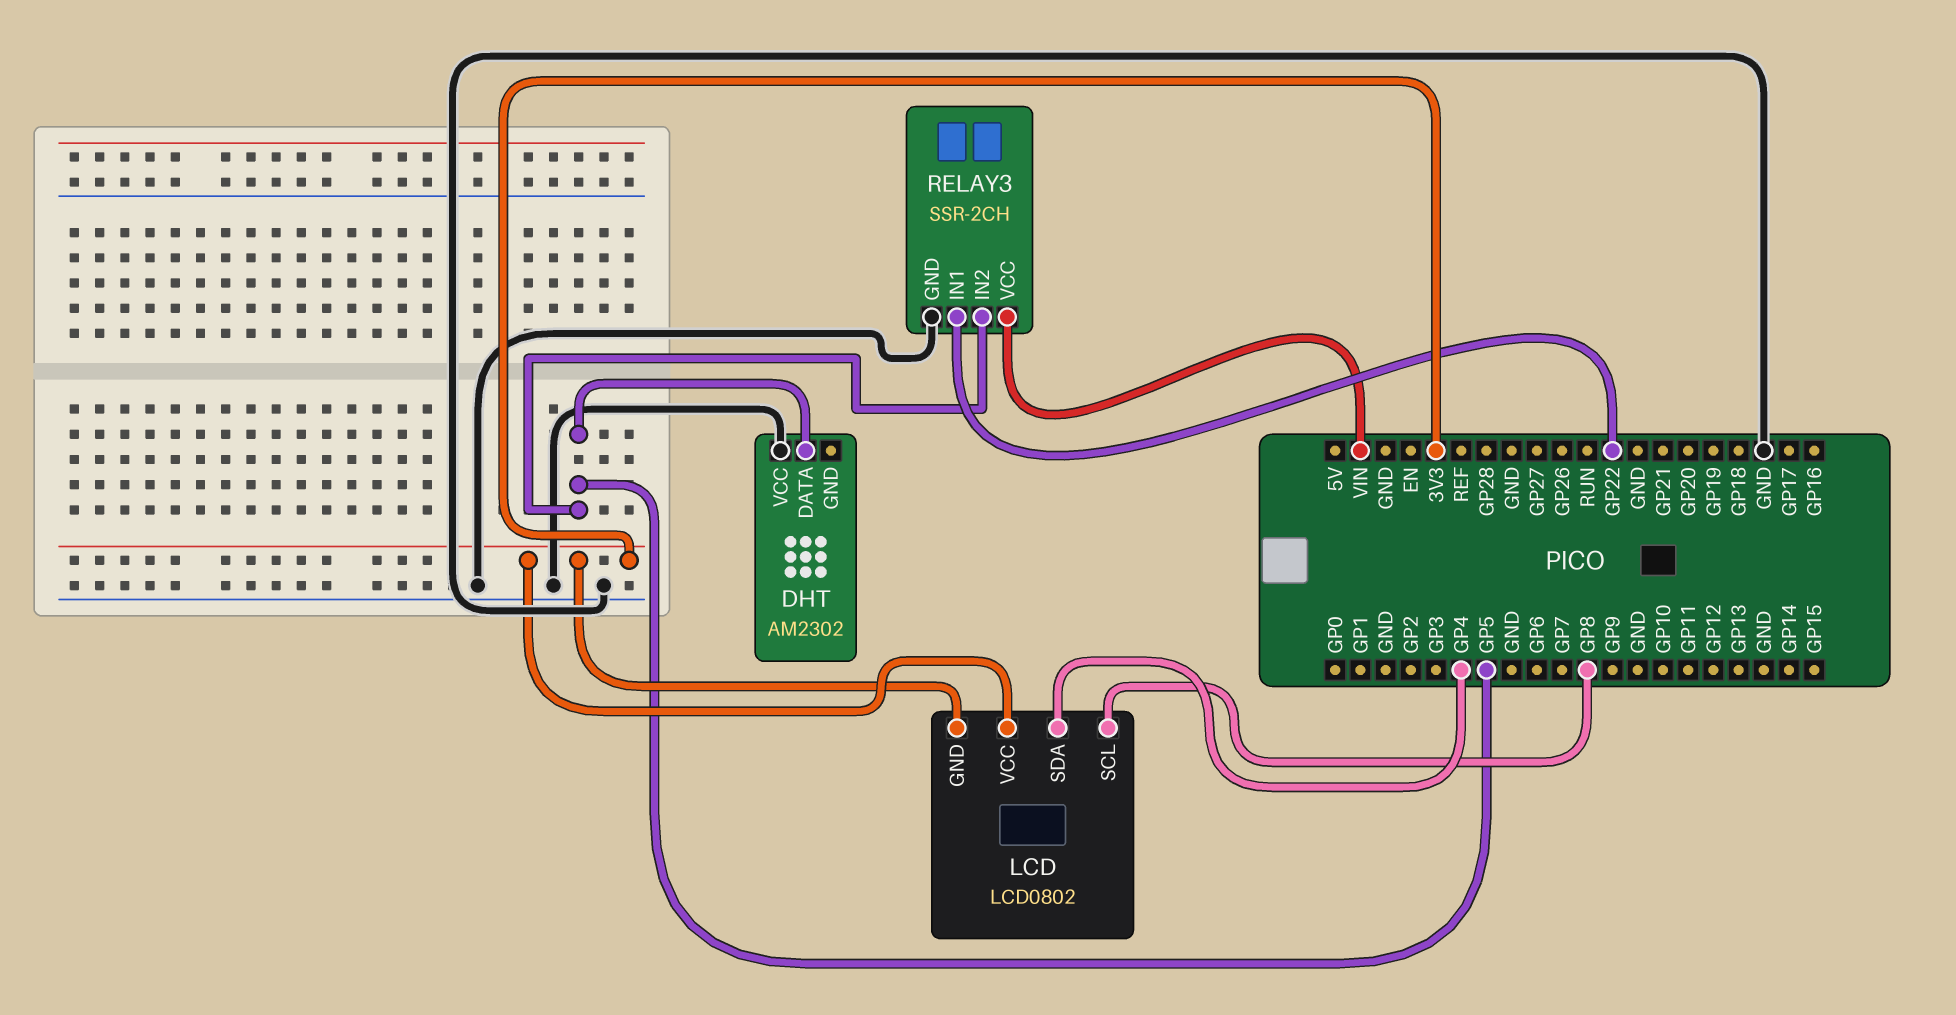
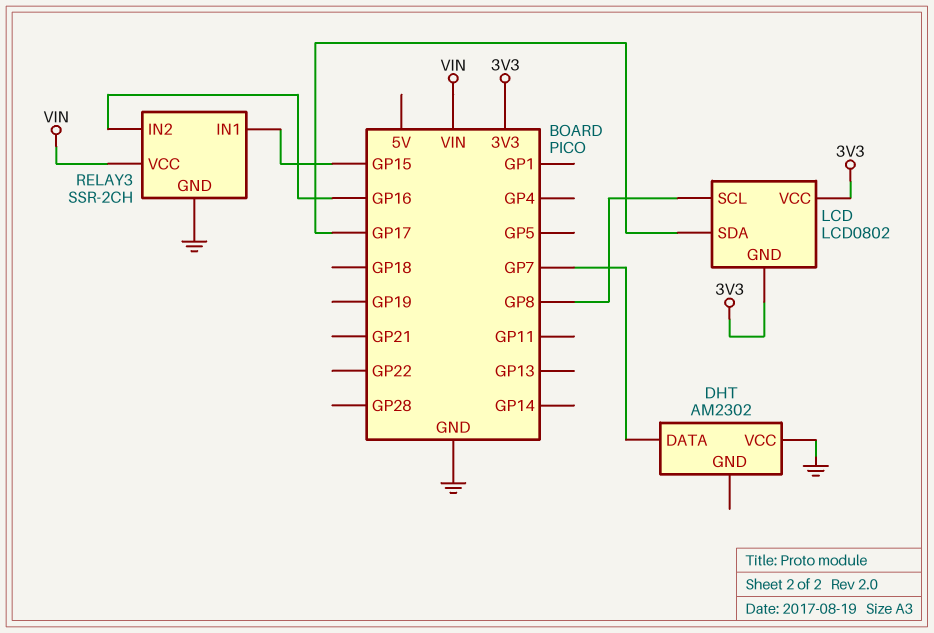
DHT pin DATA: GP5 -> GP7
LCD pin SDA: GP4 -> GP17
RELAY3 pin IN1: GP22 -> GP15
RELAY3 pin IN2: GP5 -> GP16

